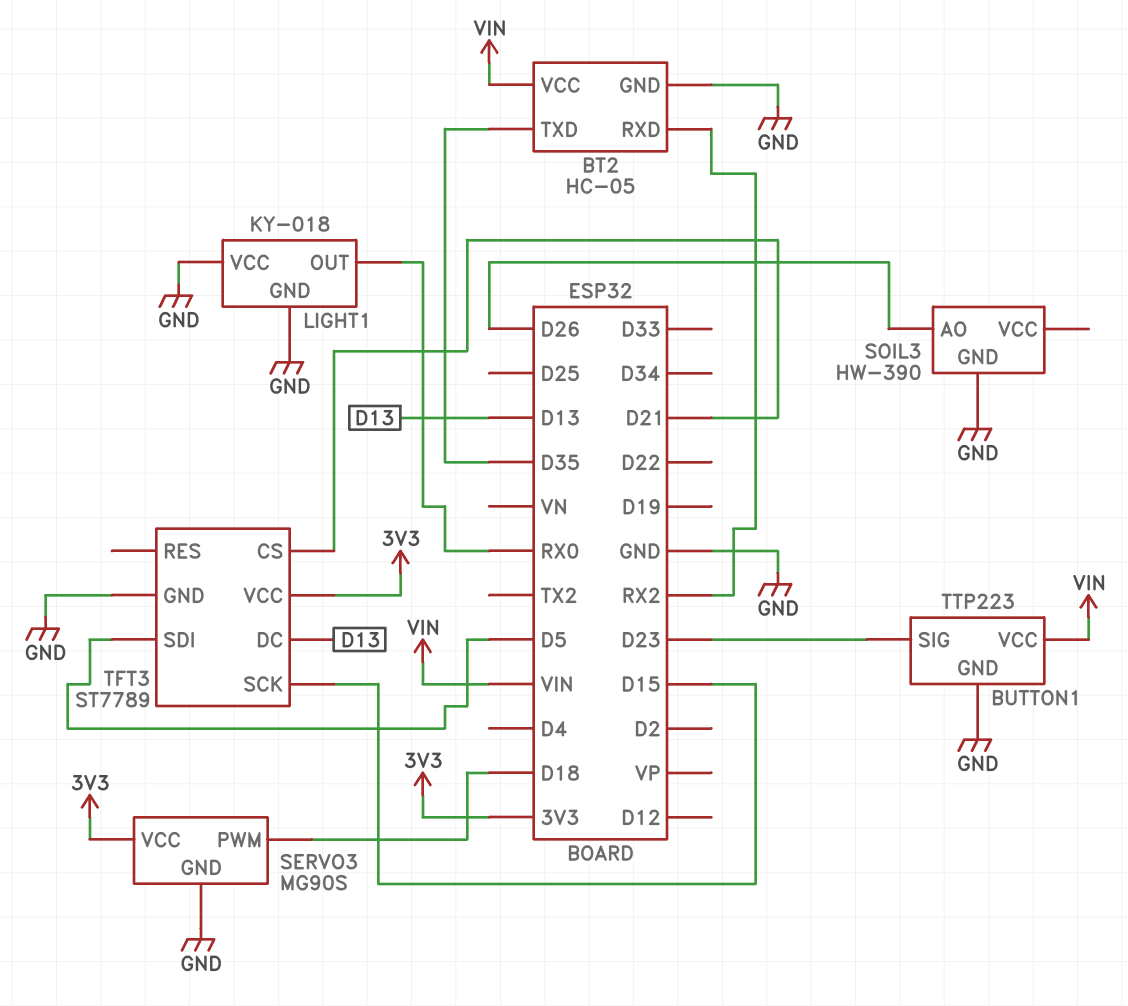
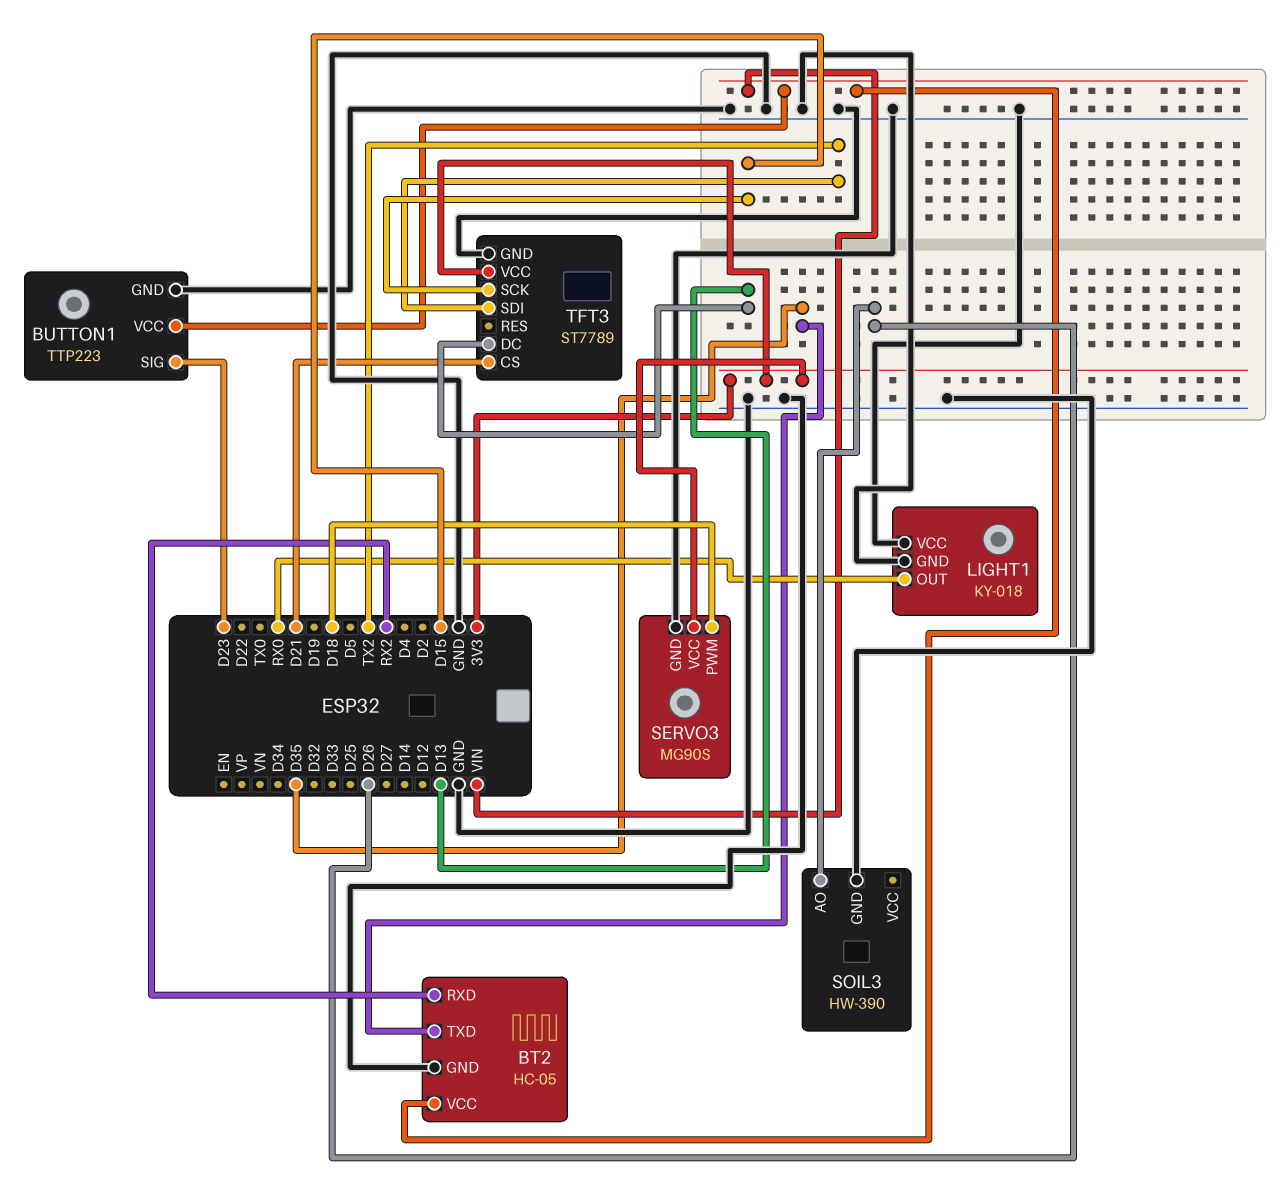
TFT3 pin SDI: D5 -> TX2

